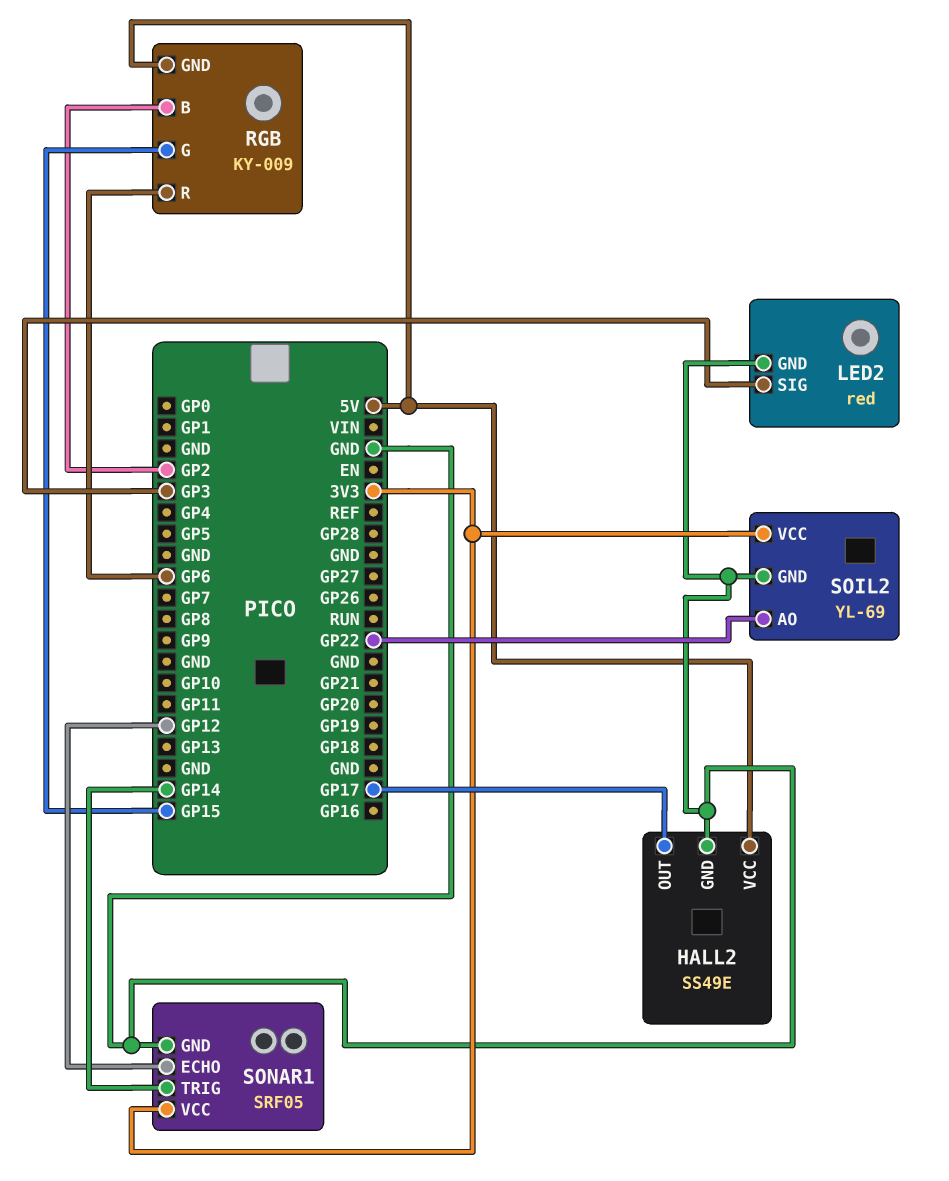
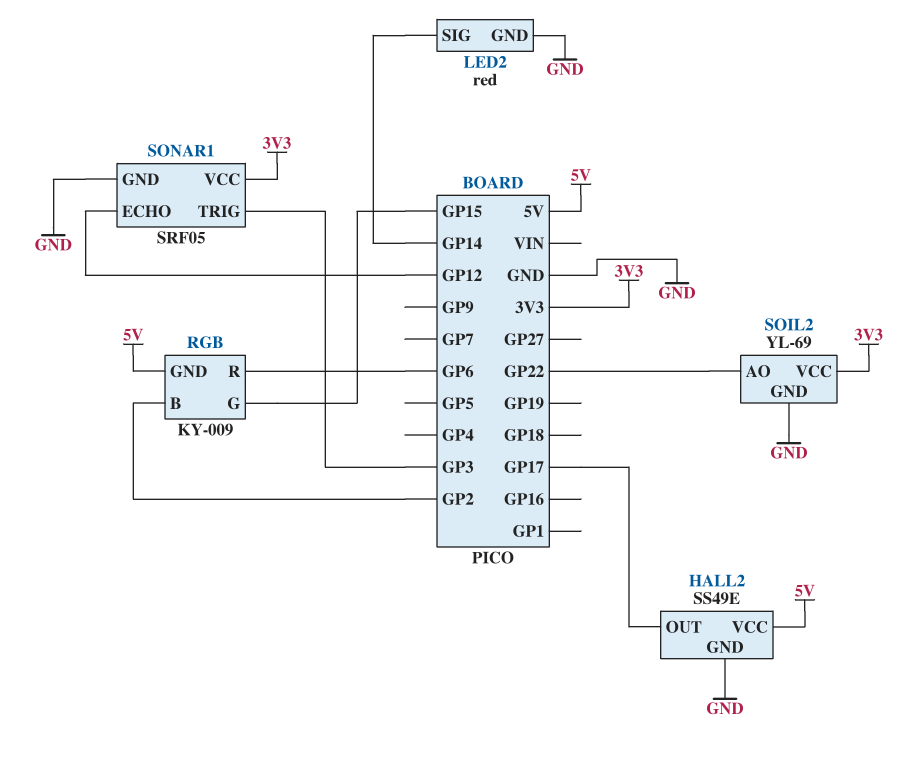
LED2 pin SIG: GP3 -> GP14
SONAR1 pin TRIG: GP14 -> GP3

